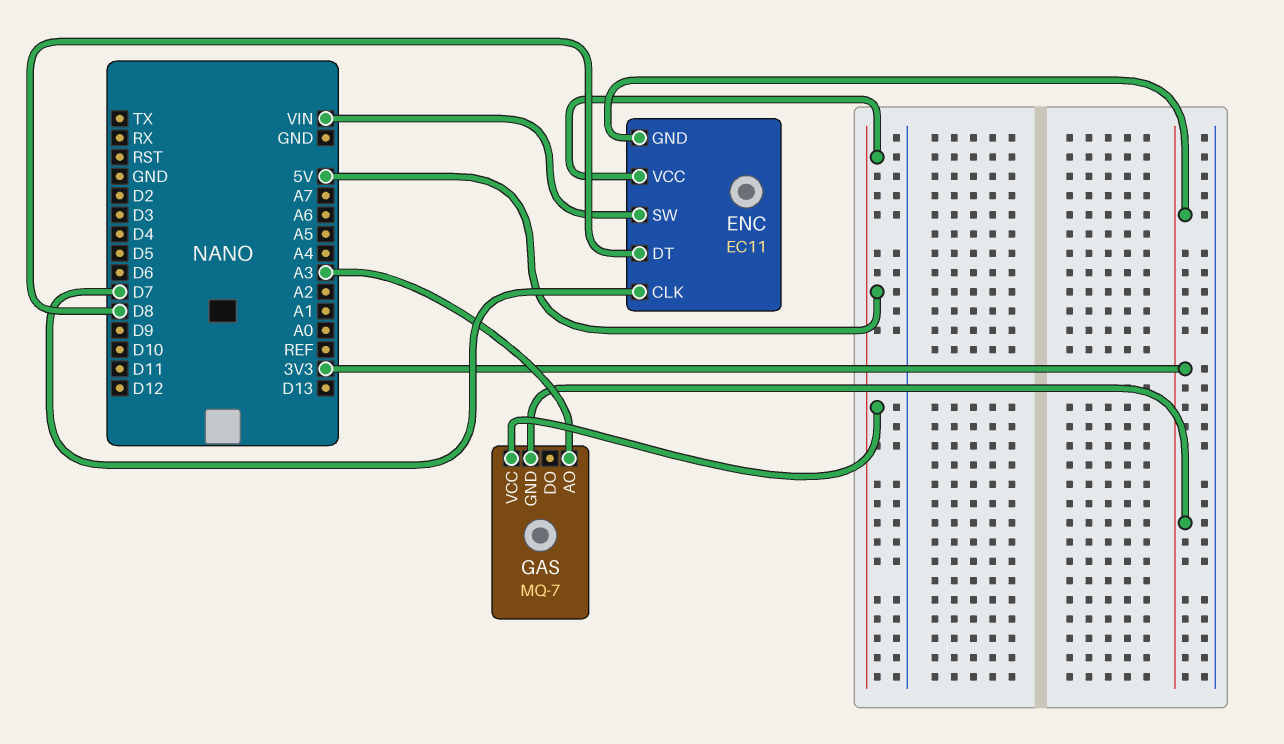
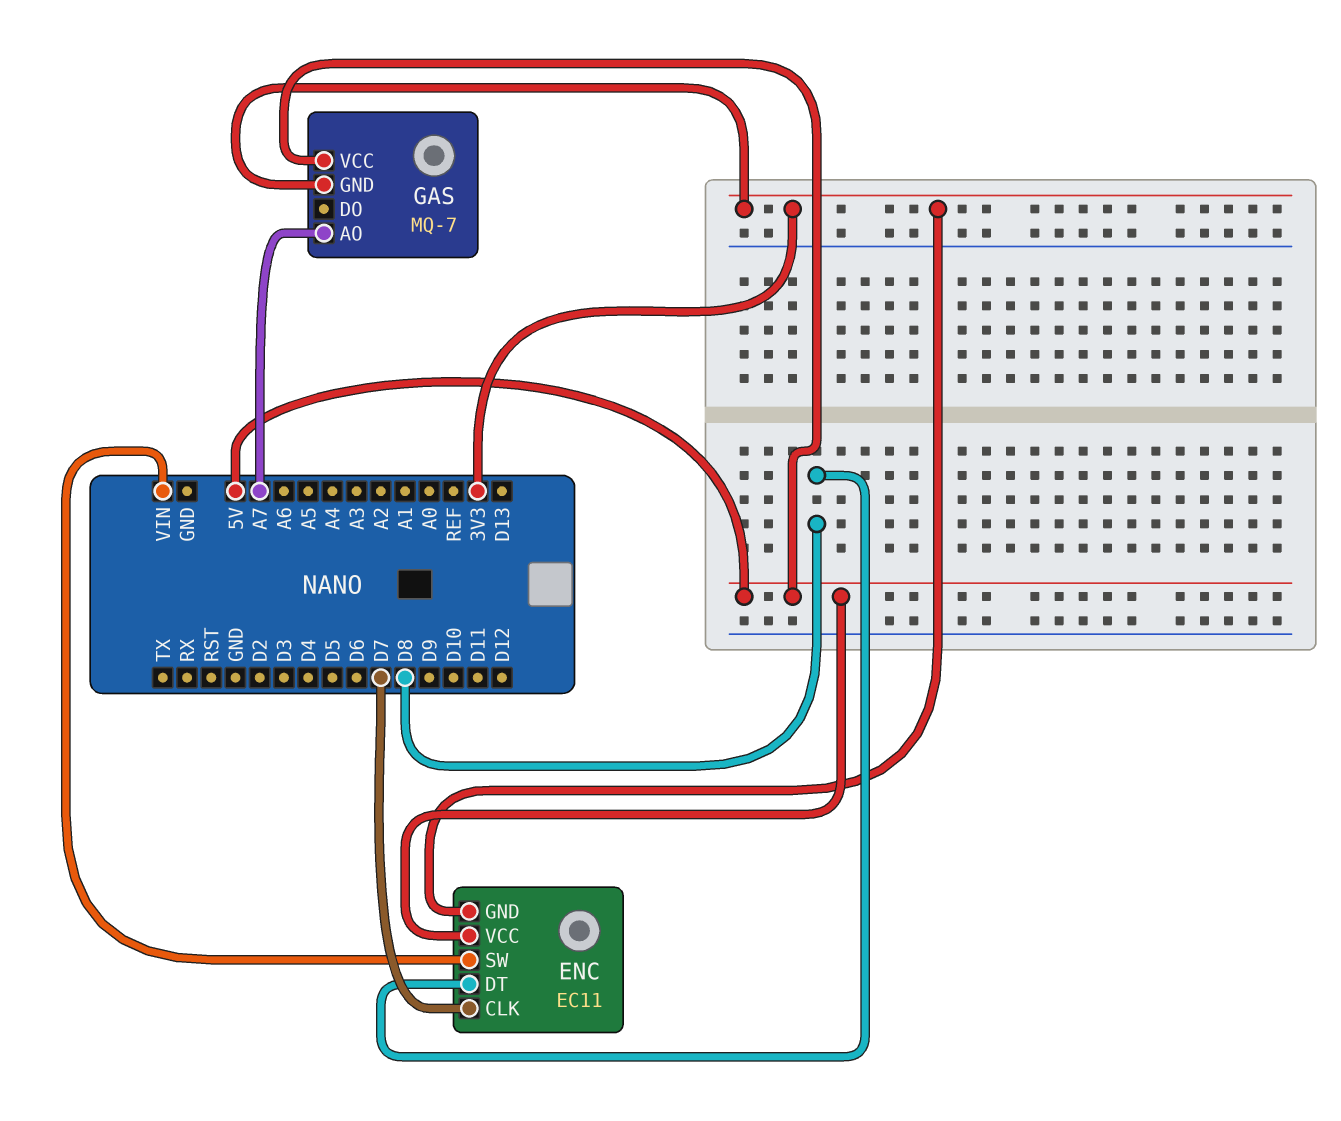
GAS pin AO: A3 -> A7

